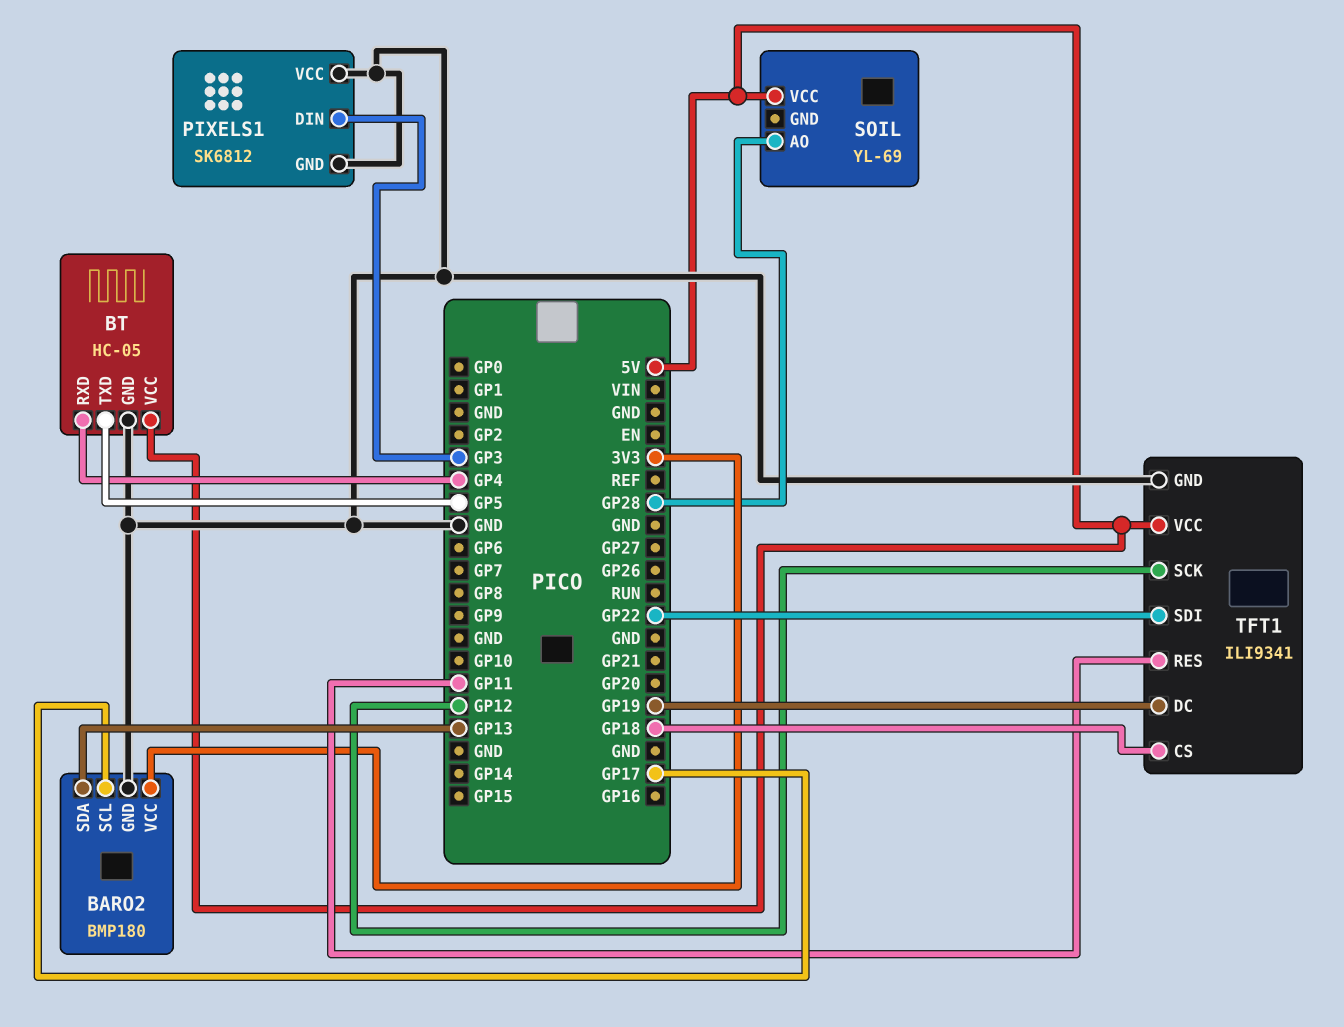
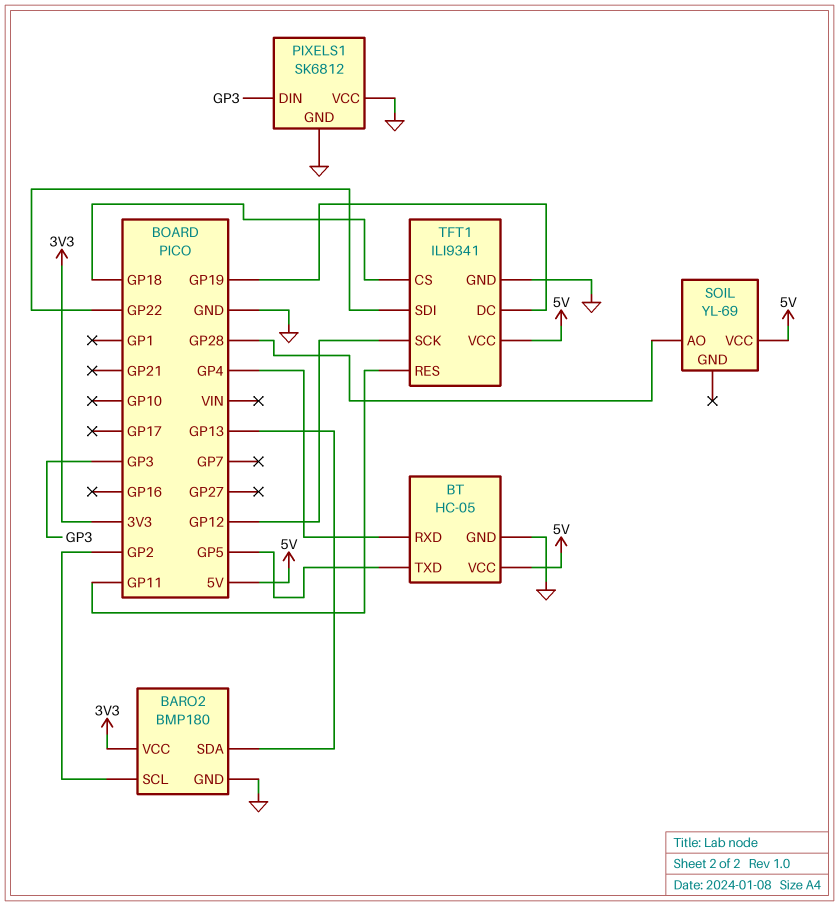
BARO2 pin SCL: GP17 -> GP2

